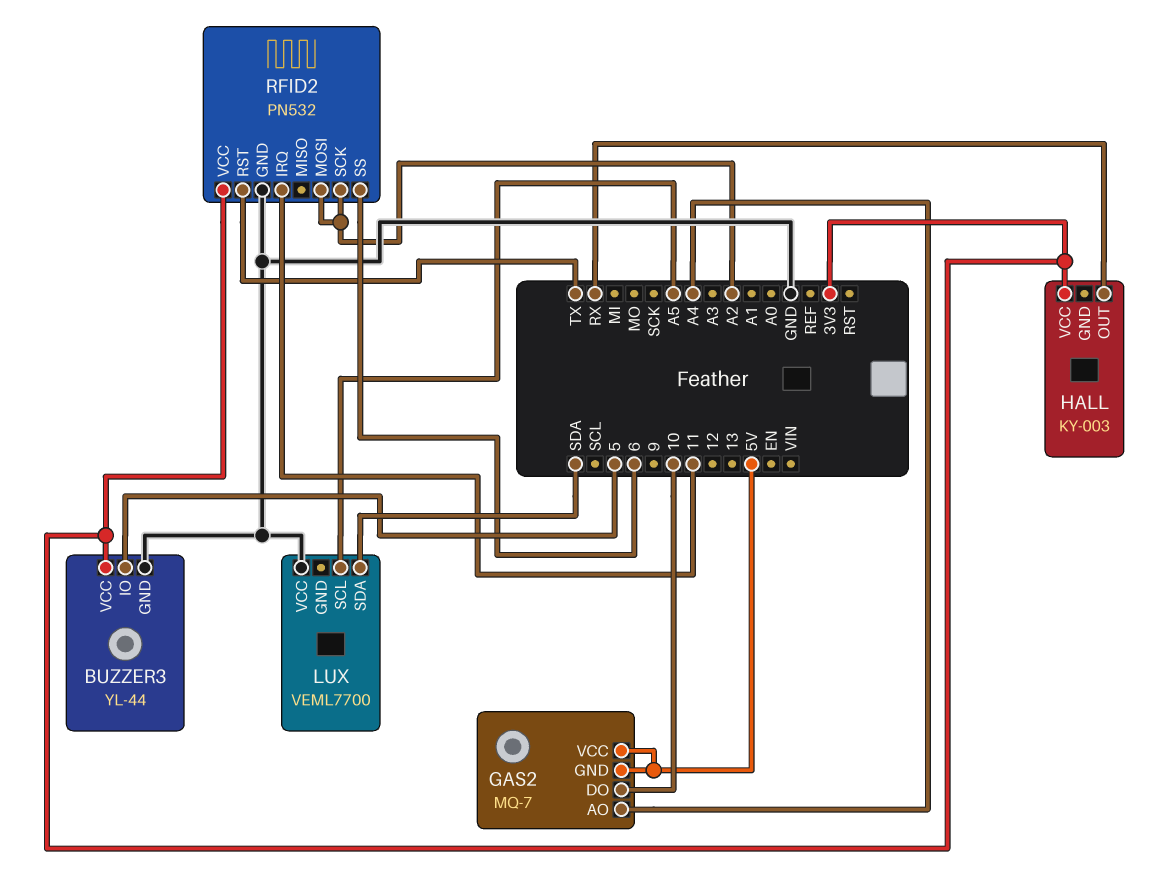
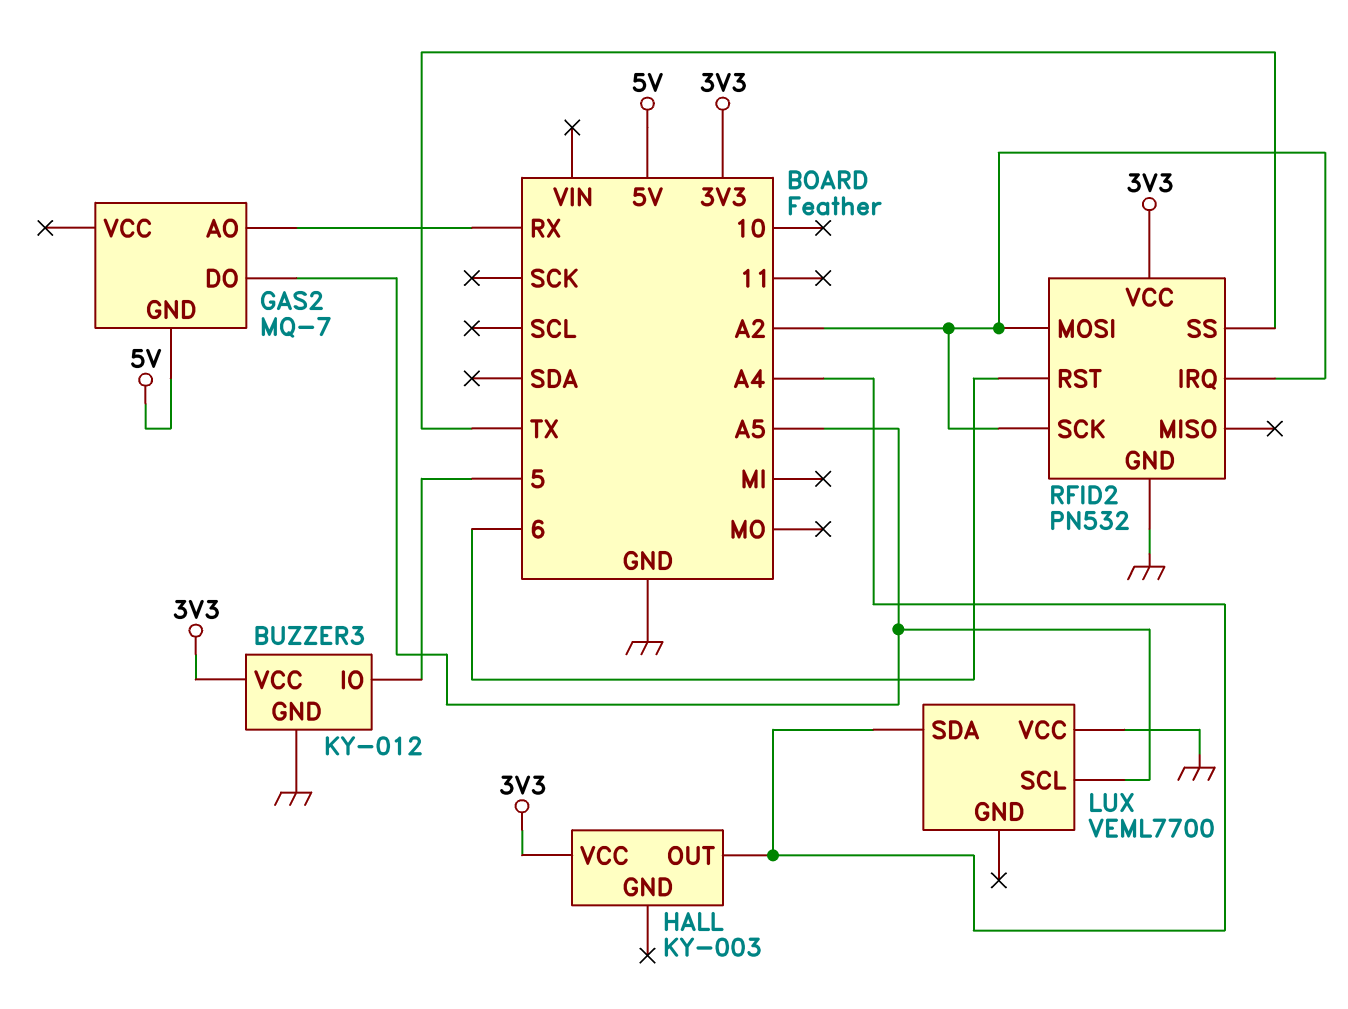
BUZZER3: YL-44 -> KY-012
GAS2 pin AO: A4 -> RX
GAS2 pin DO: 10 -> A5
GAS2 pin VCC: 5V -> none
HALL pin OUT: RX -> A4
LUX pin SDA: SDA -> A4
RFID2 pin IRQ: 11 -> A2
RFID2 pin RST: TX -> 6
RFID2 pin SS: 6 -> TX

